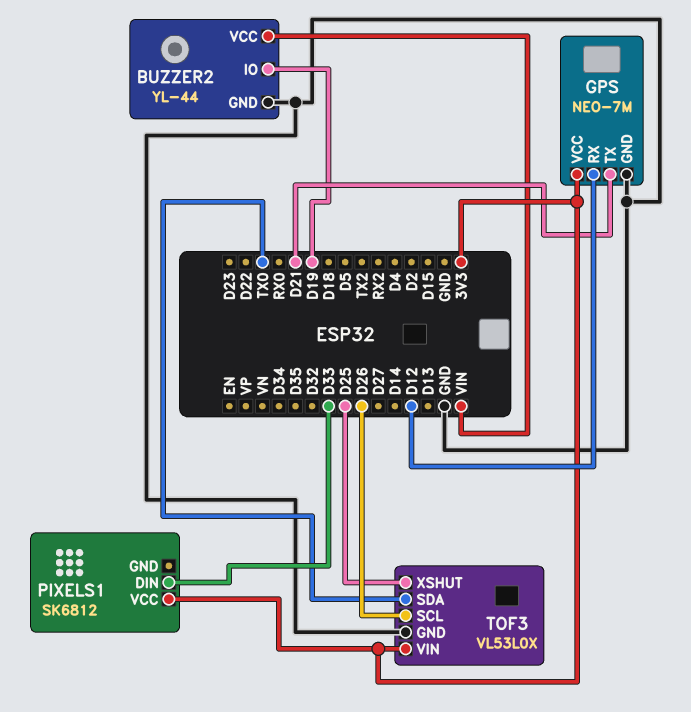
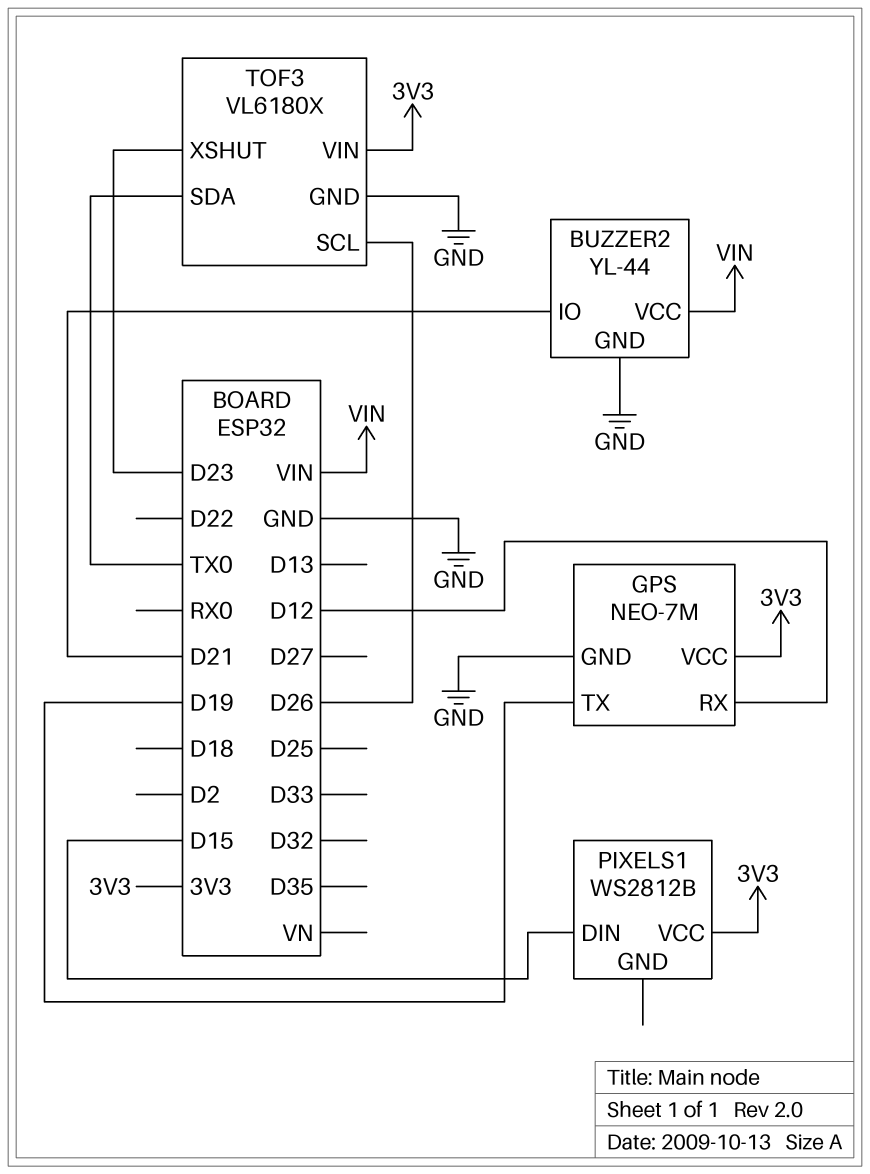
BUZZER2 pin IO: D19 -> D21
GPS pin TX: D21 -> D19
PIXELS1: SK6812 -> WS2812B
PIXELS1 pin DIN: D33 -> D15
TOF3: VL53L0X -> VL6180X
TOF3 pin XSHUT: D25 -> D23

